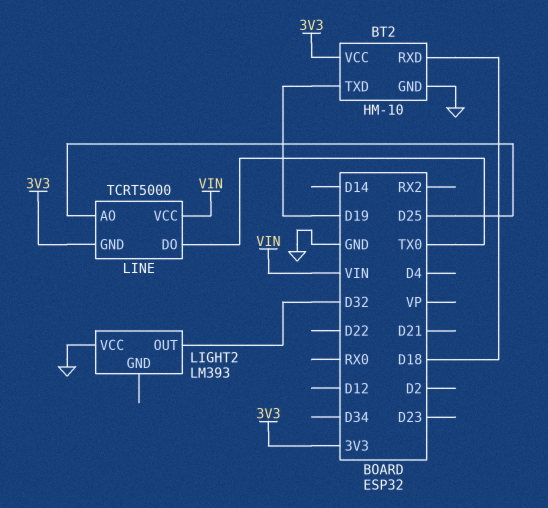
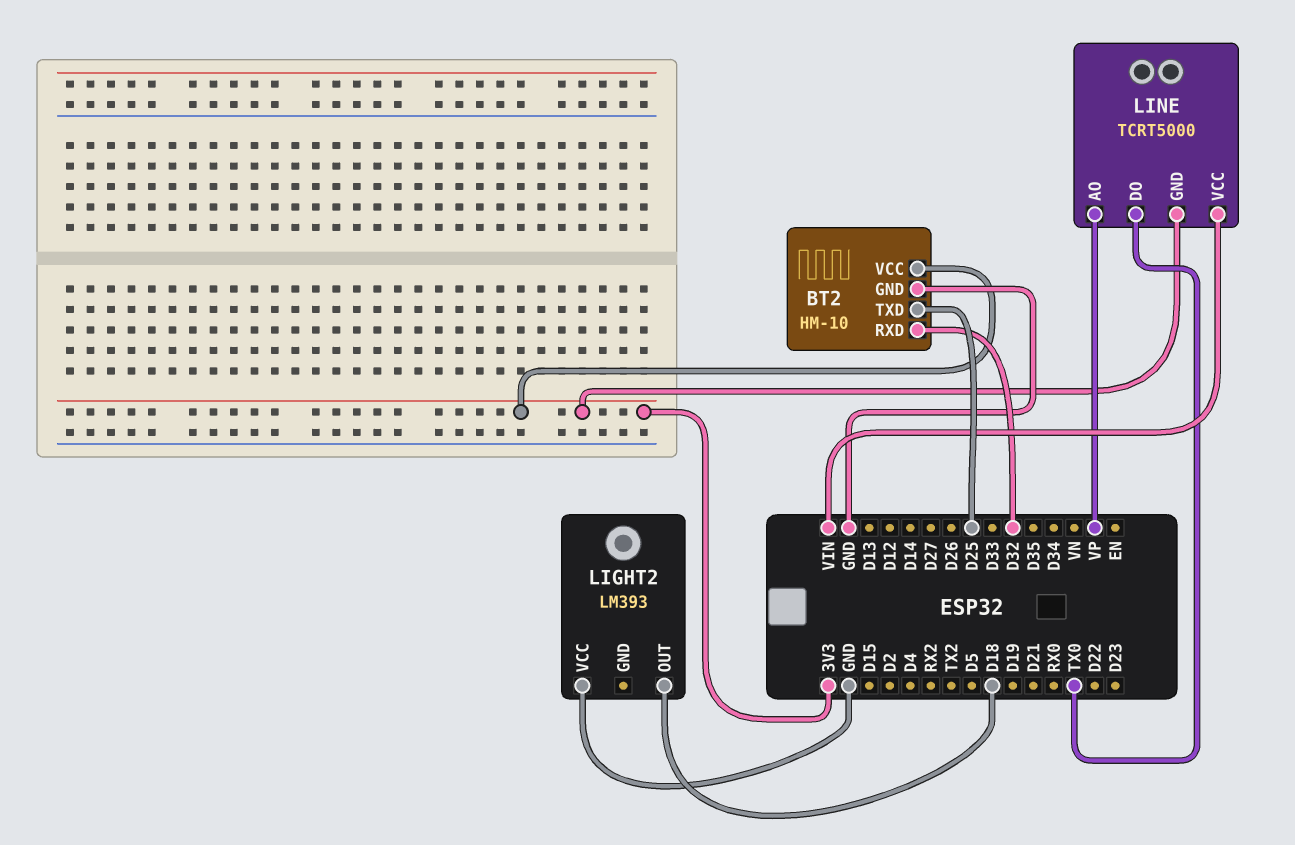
BT2 pin RXD: D18 -> D32
BT2 pin TXD: D19 -> D25
LIGHT2 pin OUT: D32 -> D18
LINE pin AO: D25 -> VP

